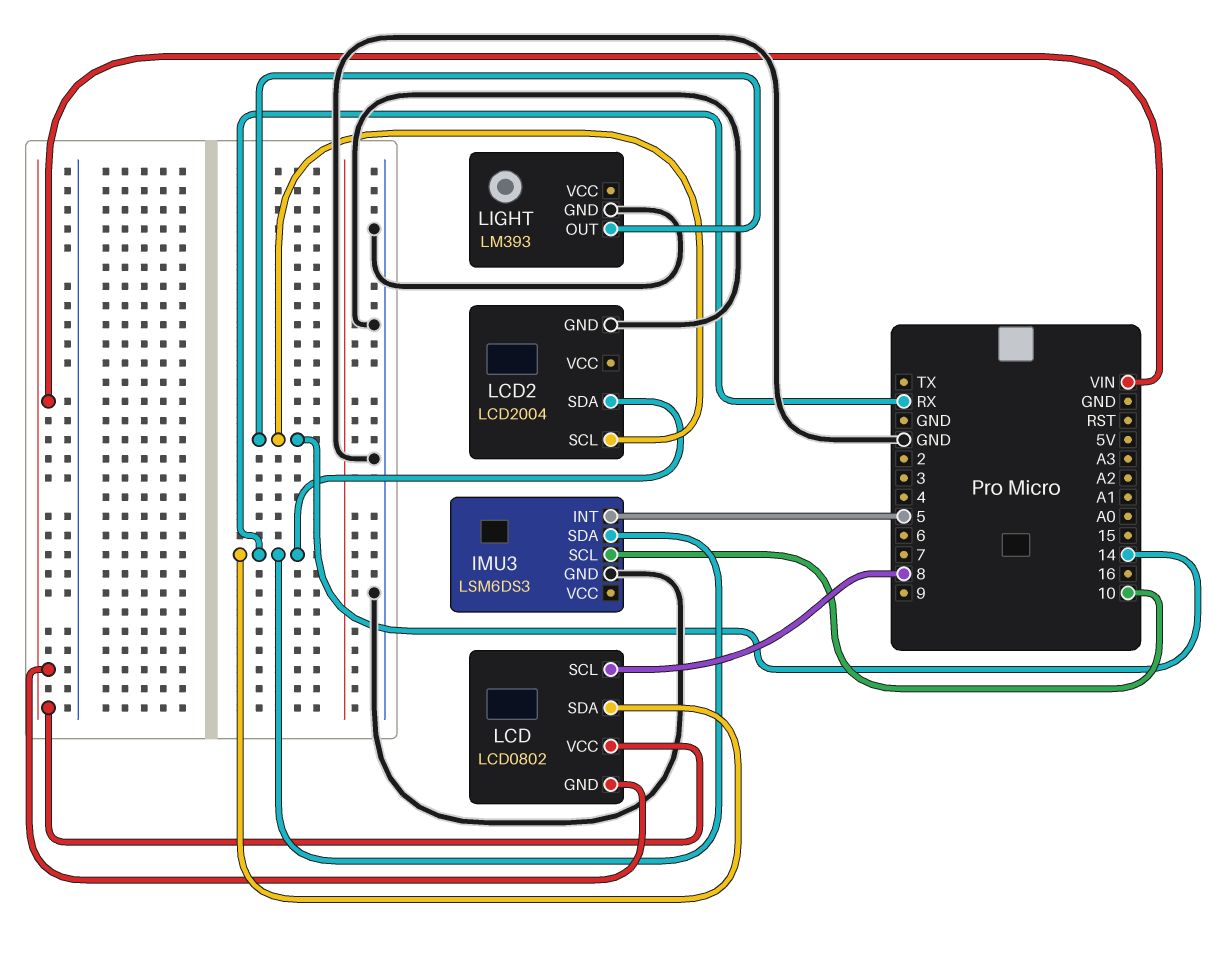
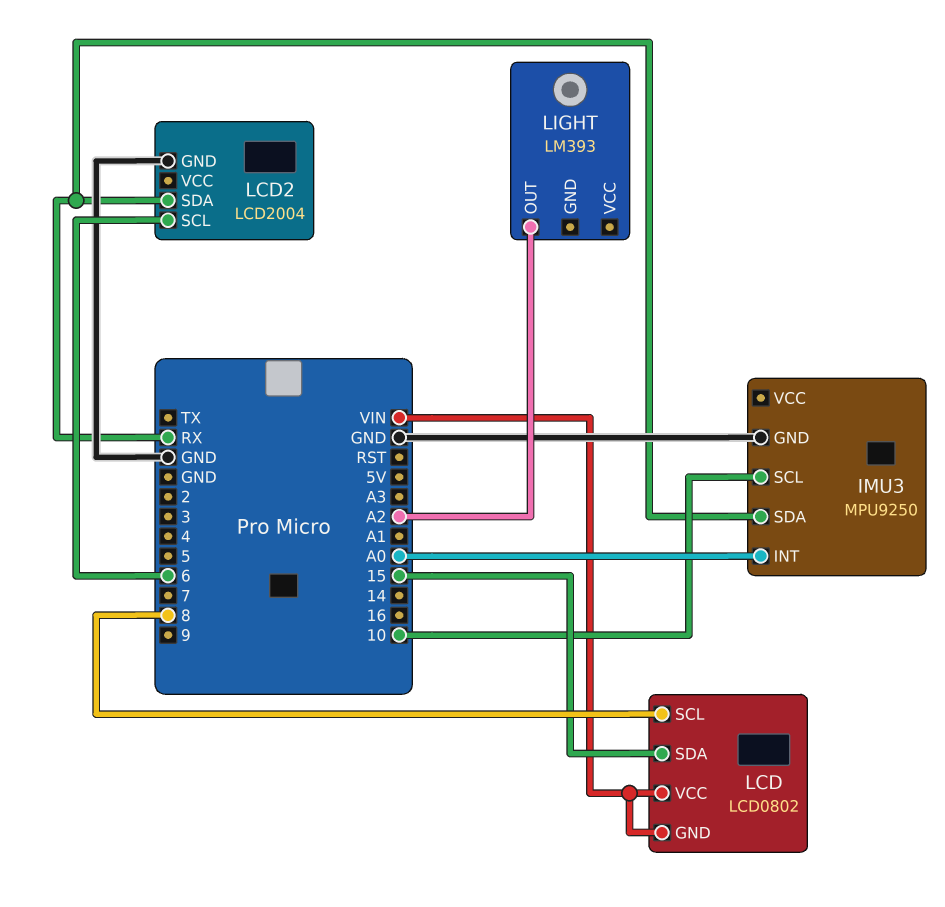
IMU3: LSM6DS3 -> MPU9250
IMU3 pin INT: 5 -> A0
LCD pin SDA: RX -> 15
LCD2 pin SCL: 14 -> 6
LIGHT pin GND: GND -> none
LIGHT pin OUT: 14 -> A2

